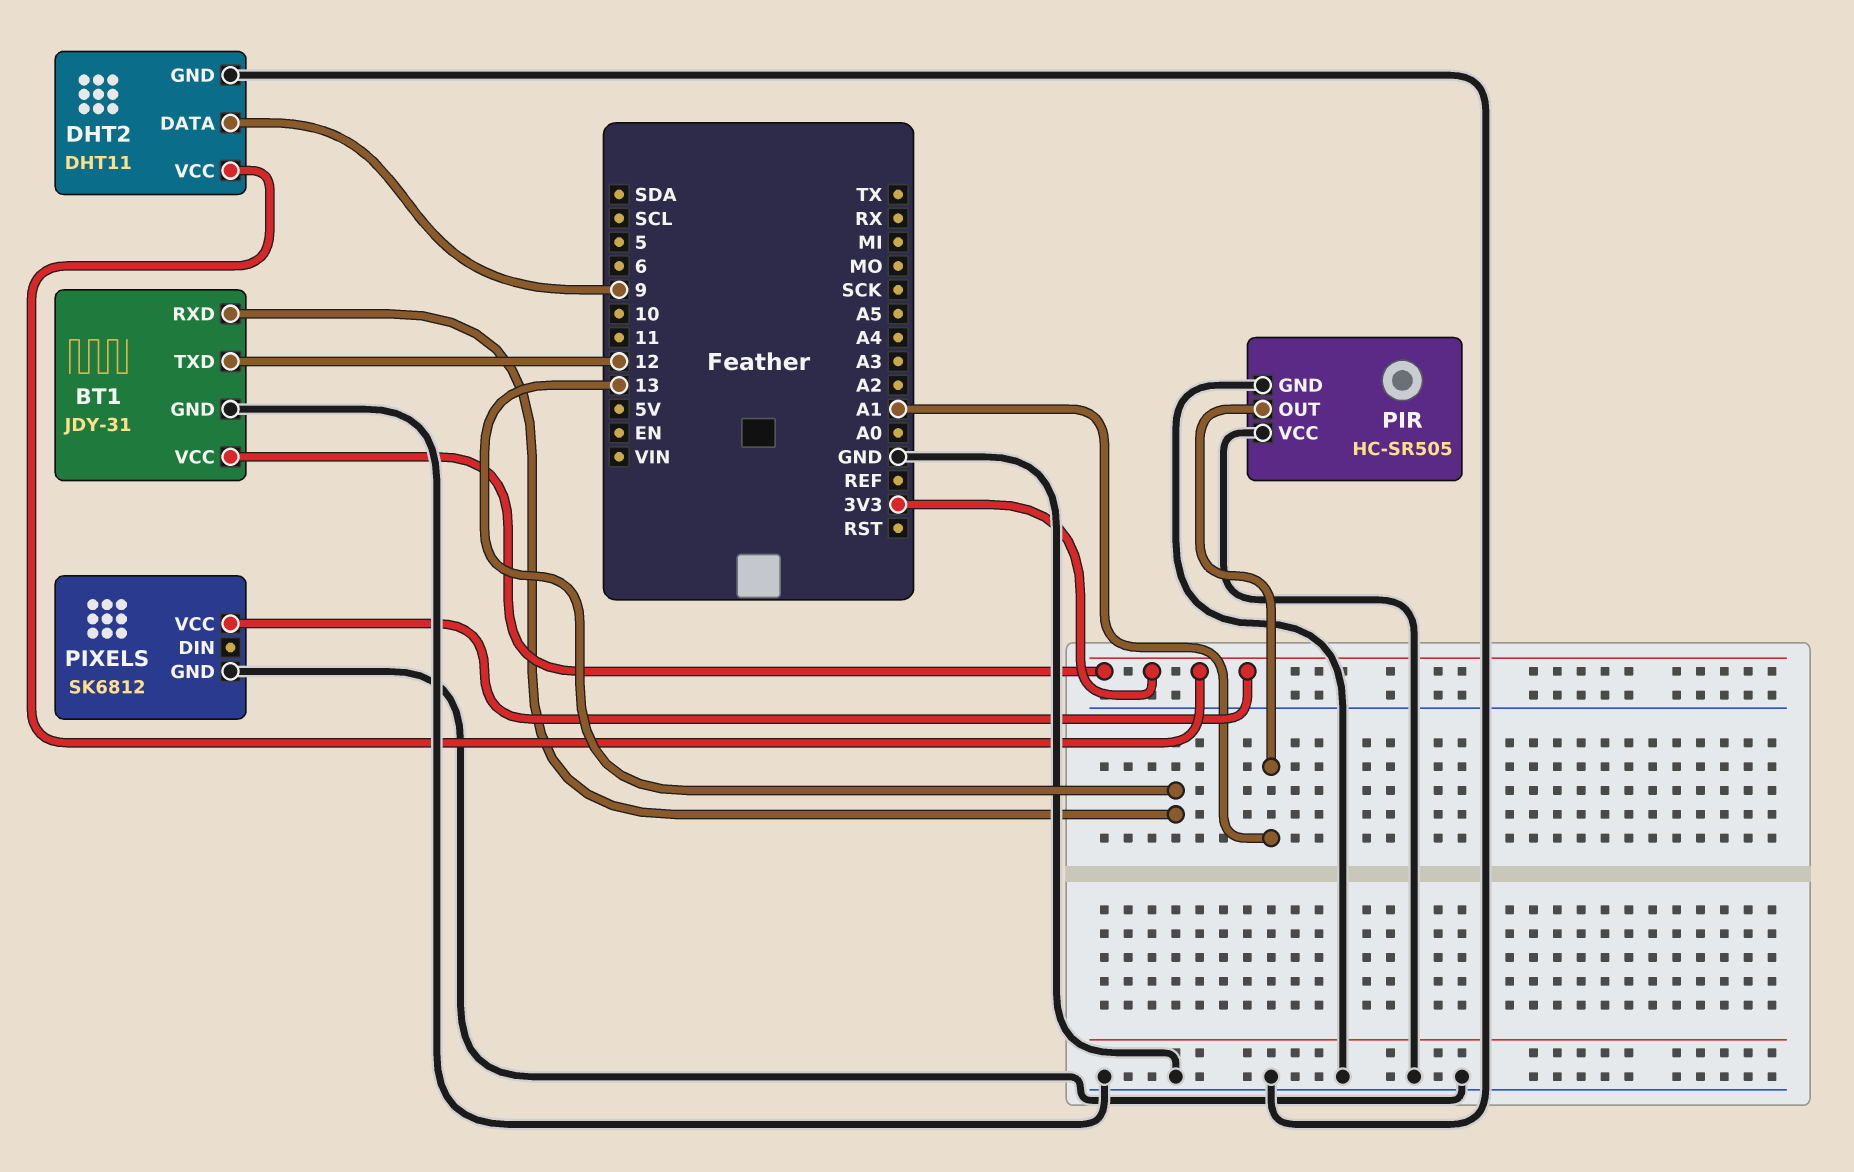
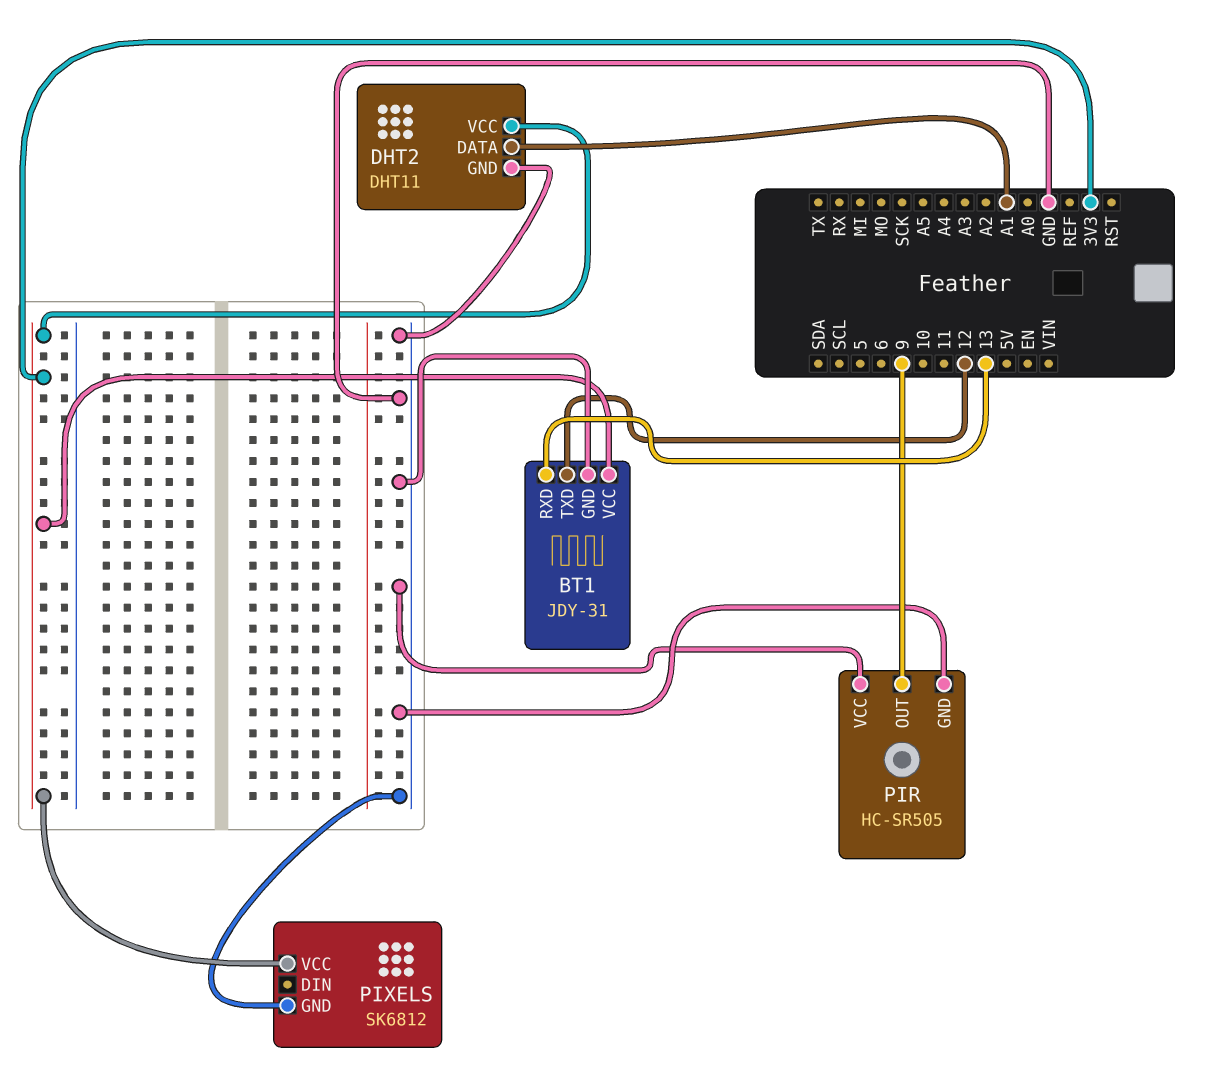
DHT2 pin DATA: 9 -> A1
PIR pin OUT: A1 -> 9

